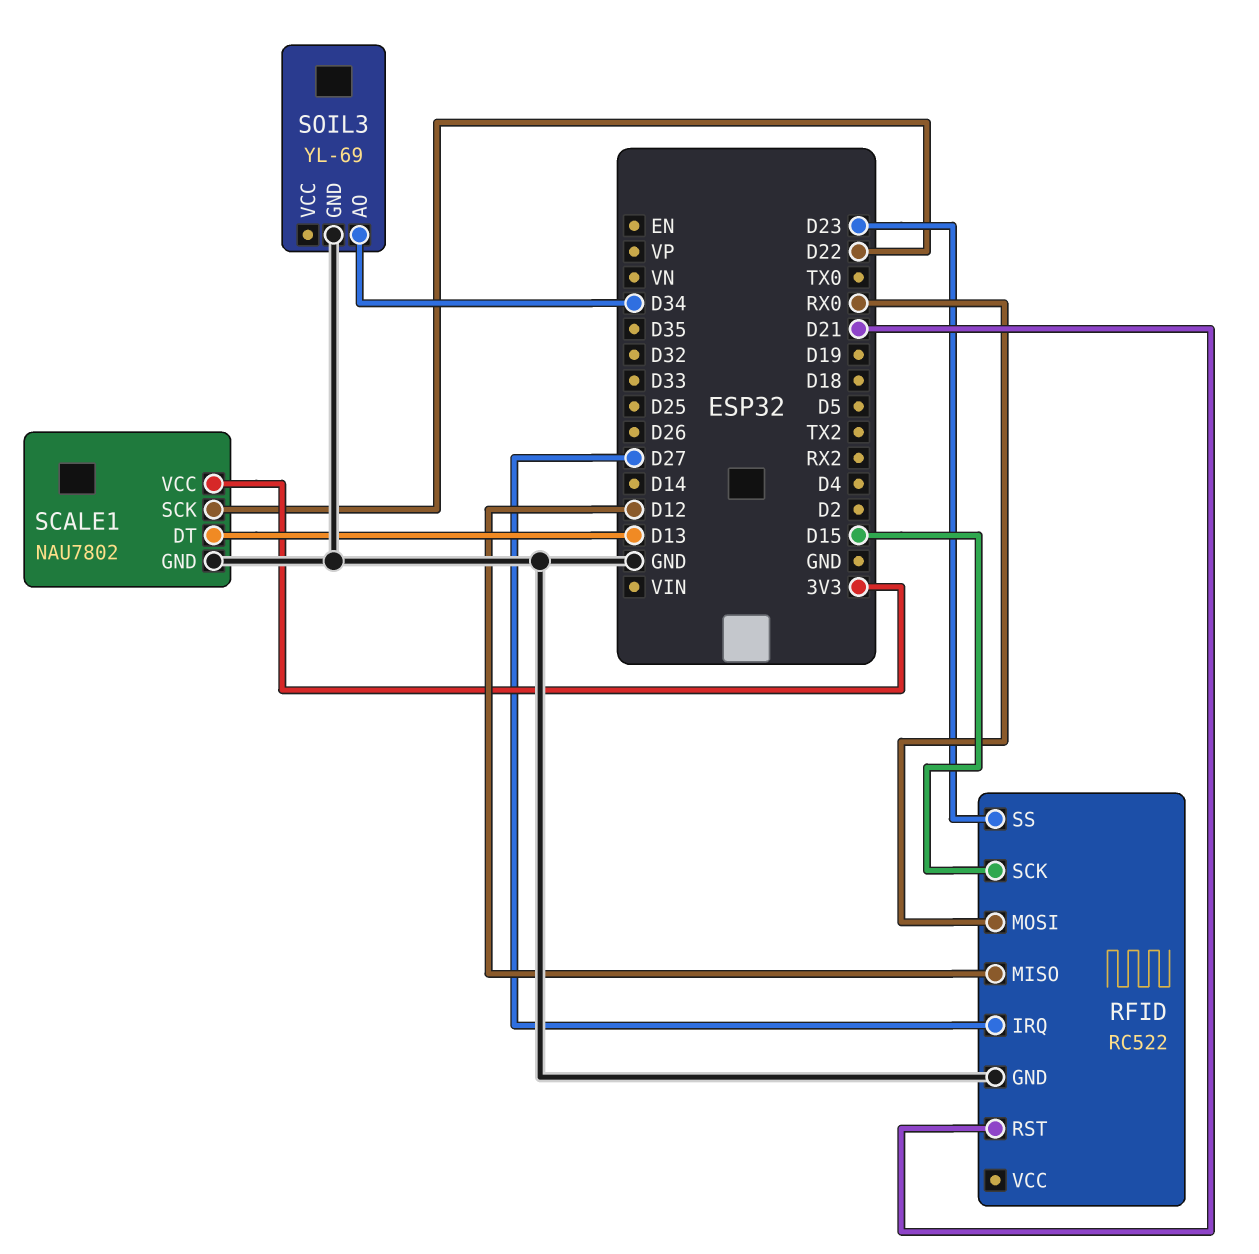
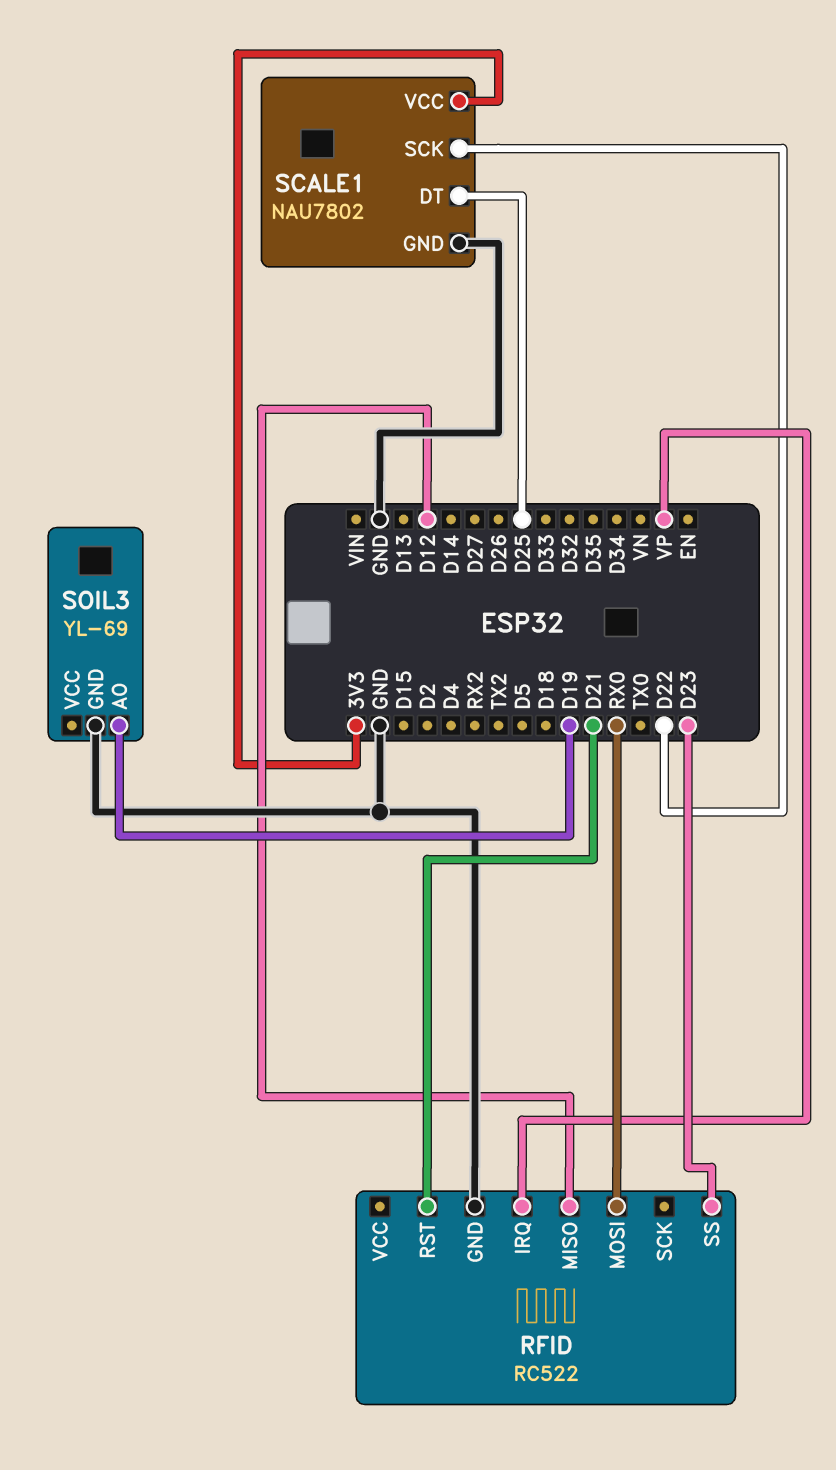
RFID pin IRQ: D27 -> VP
RFID pin SCK: D15 -> none
SCALE1 pin DT: D13 -> D25
SOIL3 pin AO: D34 -> D19

